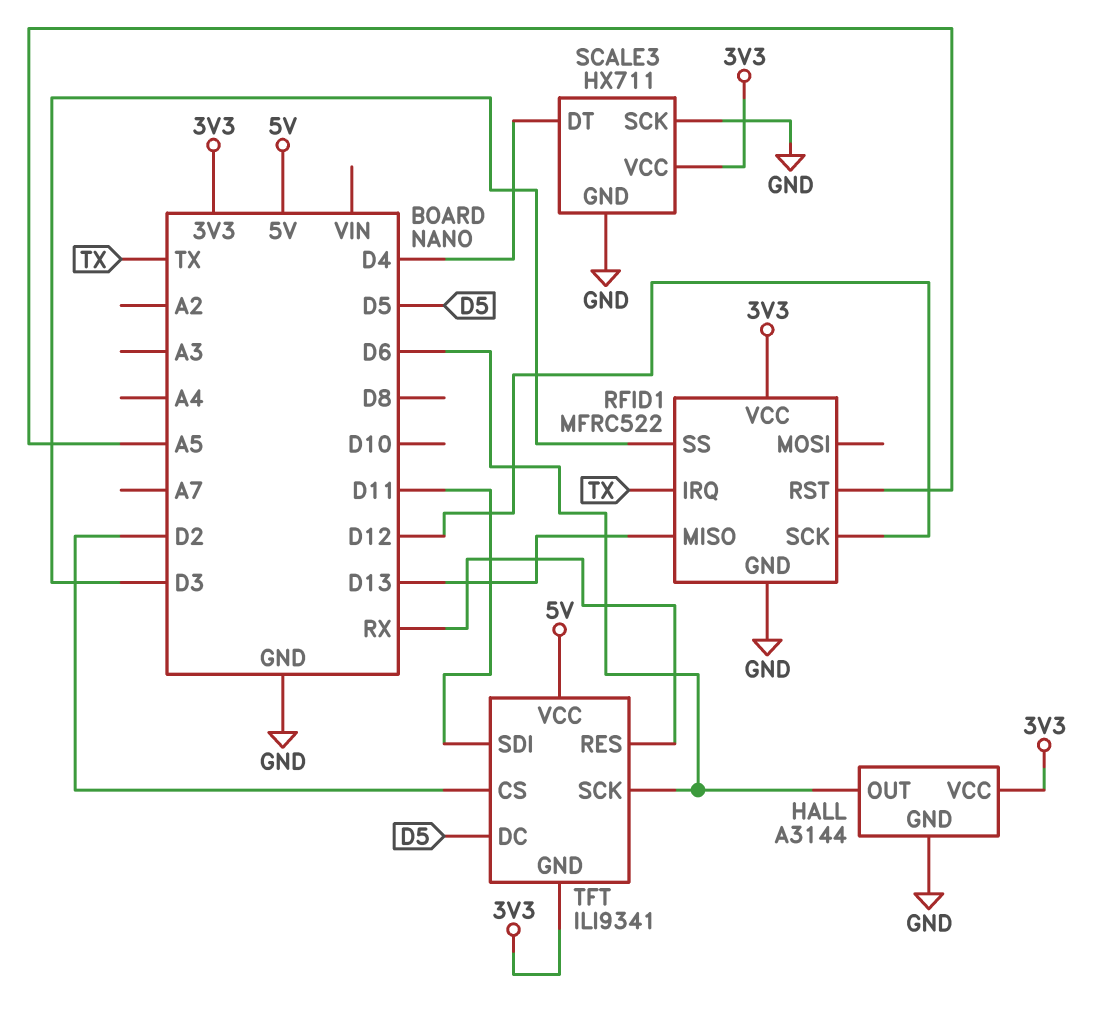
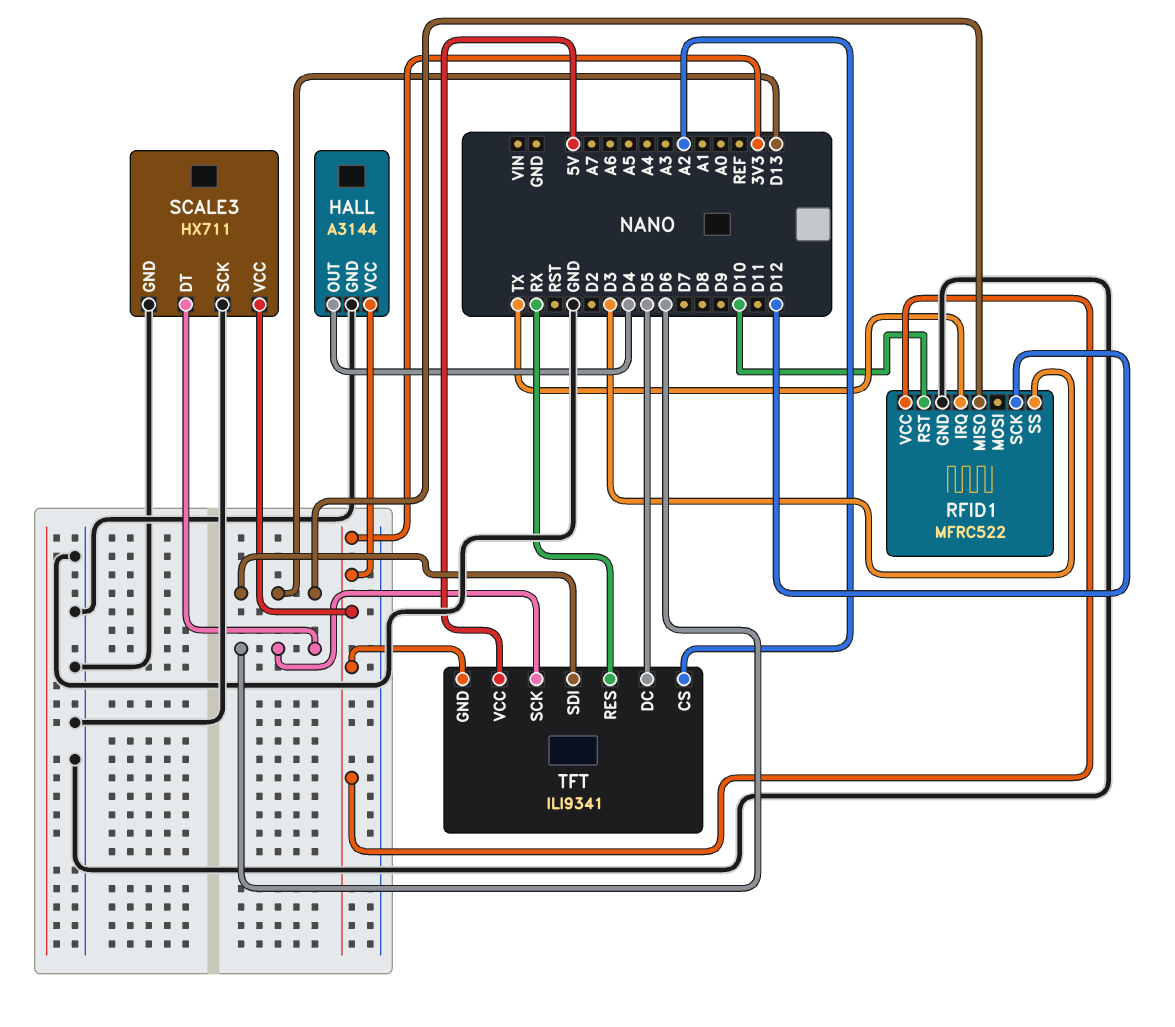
HALL pin OUT: D6 -> D4
RFID1 pin RST: A5 -> D10
SCALE3 pin DT: D4 -> D6
TFT pin CS: D2 -> A2
TFT pin SDI: D11 -> D13

